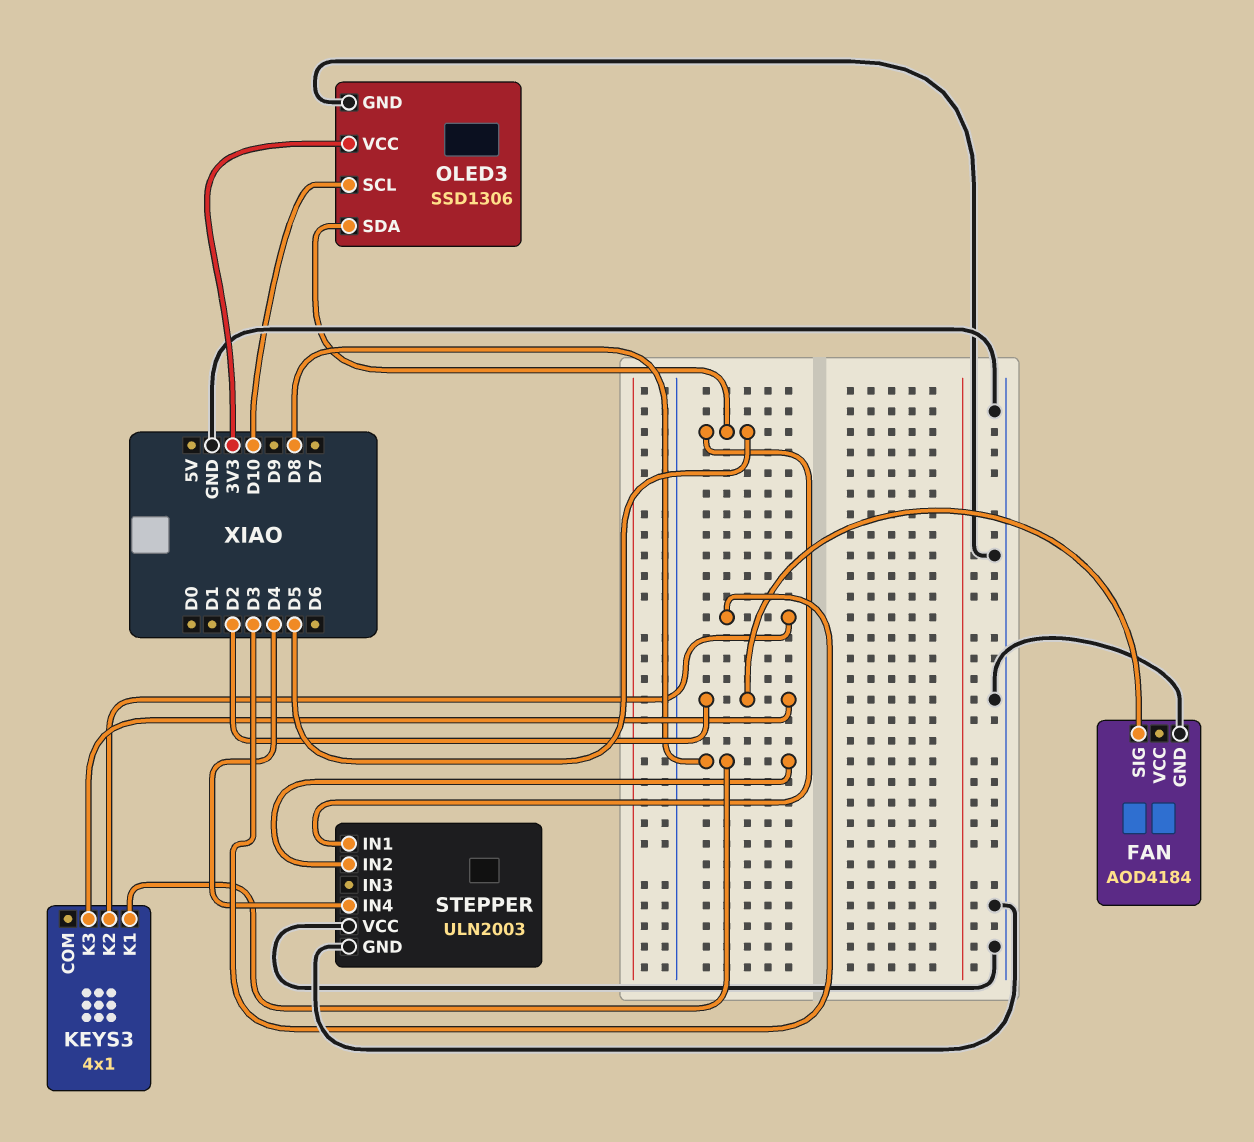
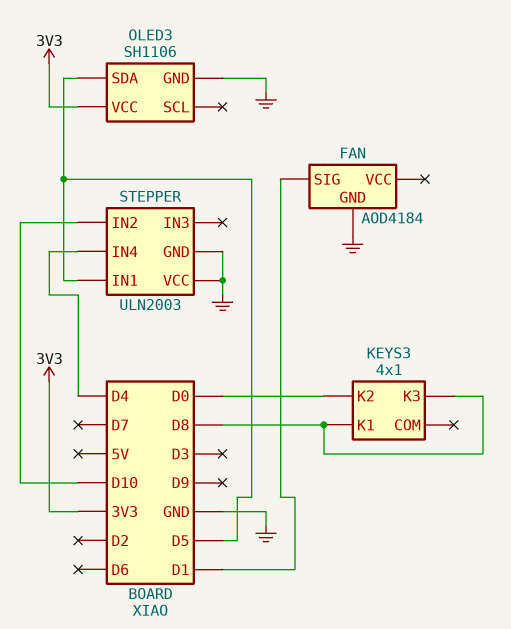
FAN pin SIG: D2 -> D1
KEYS3 pin K2: D3 -> D0
KEYS3 pin K3: D2 -> D8
OLED3: SSD1306 -> SH1106
OLED3 pin SCL: D10 -> none
STEPPER pin IN2: D8 -> D10

